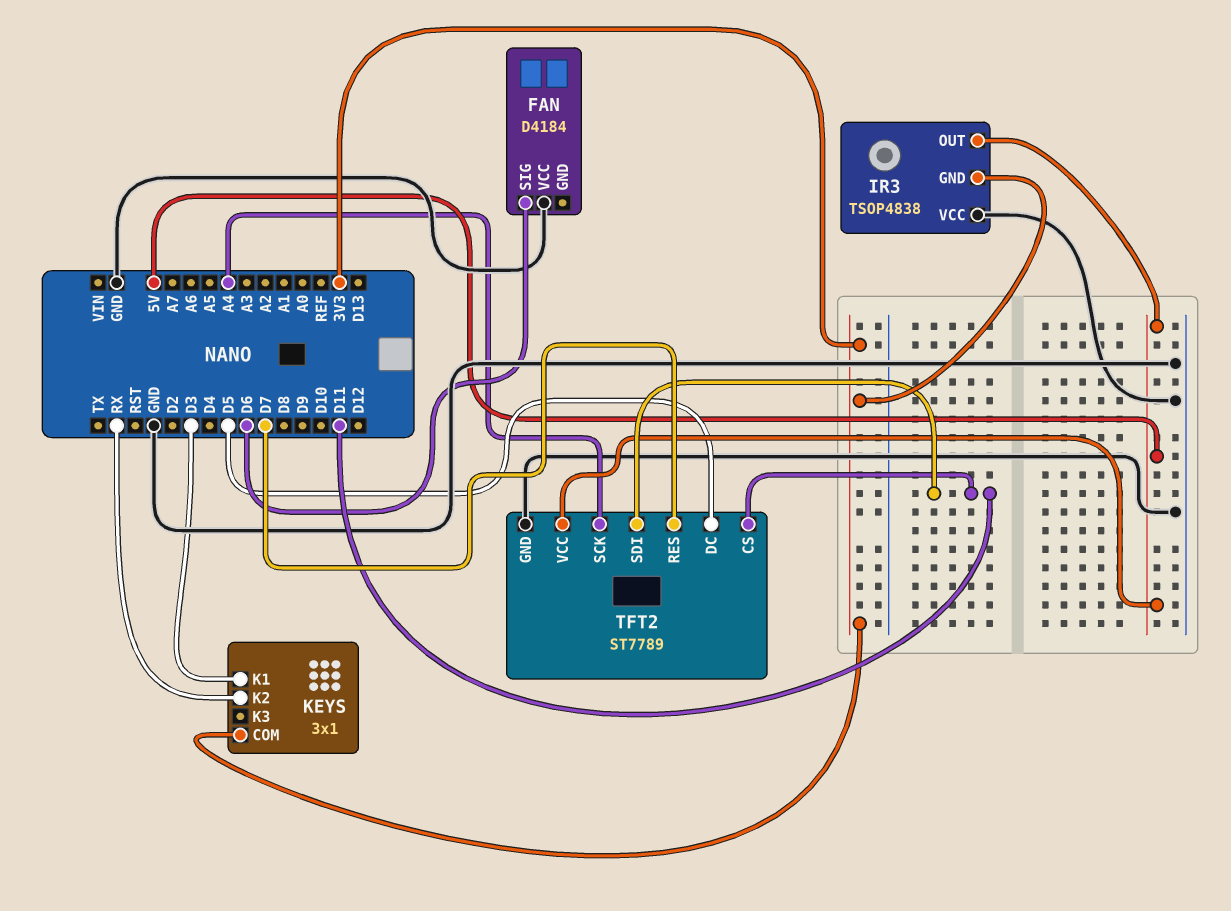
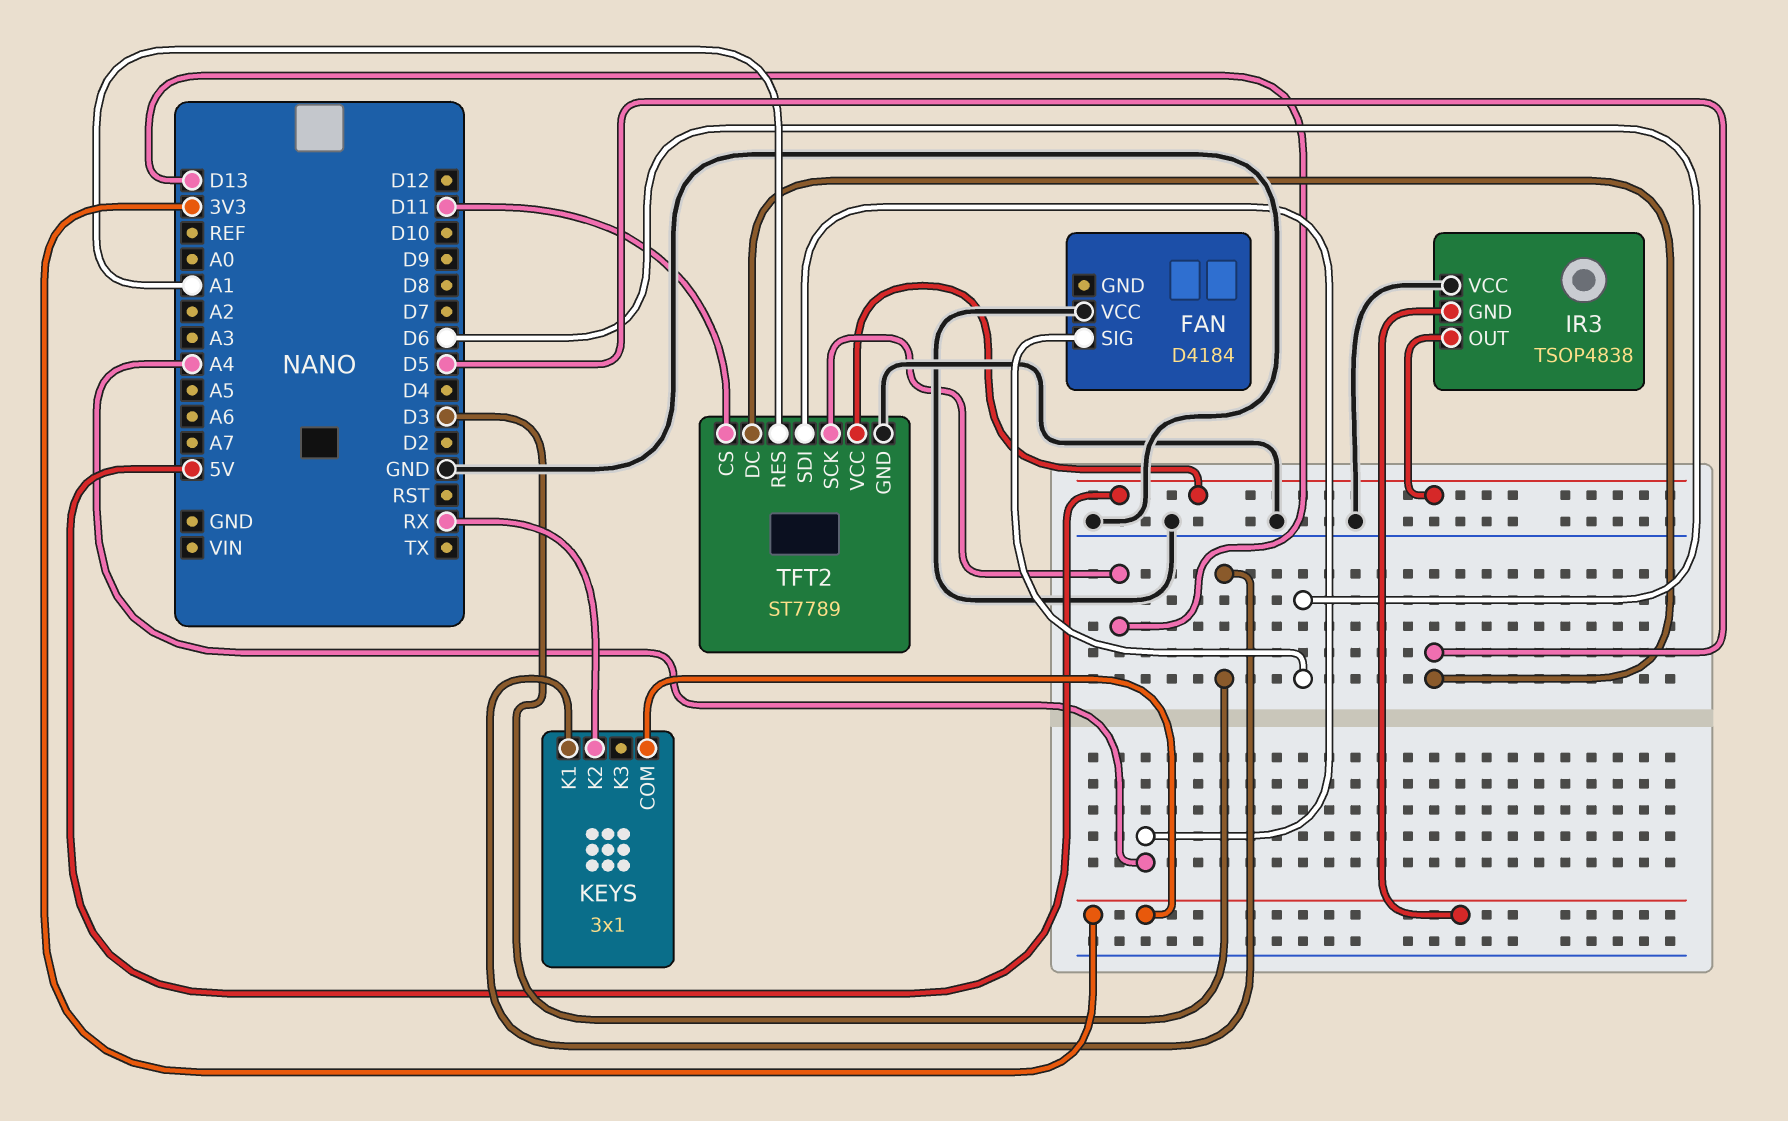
TFT2 pin RES: D7 -> A1
TFT2 pin SCK: A4 -> D13
TFT2 pin SDI: D11 -> A4

